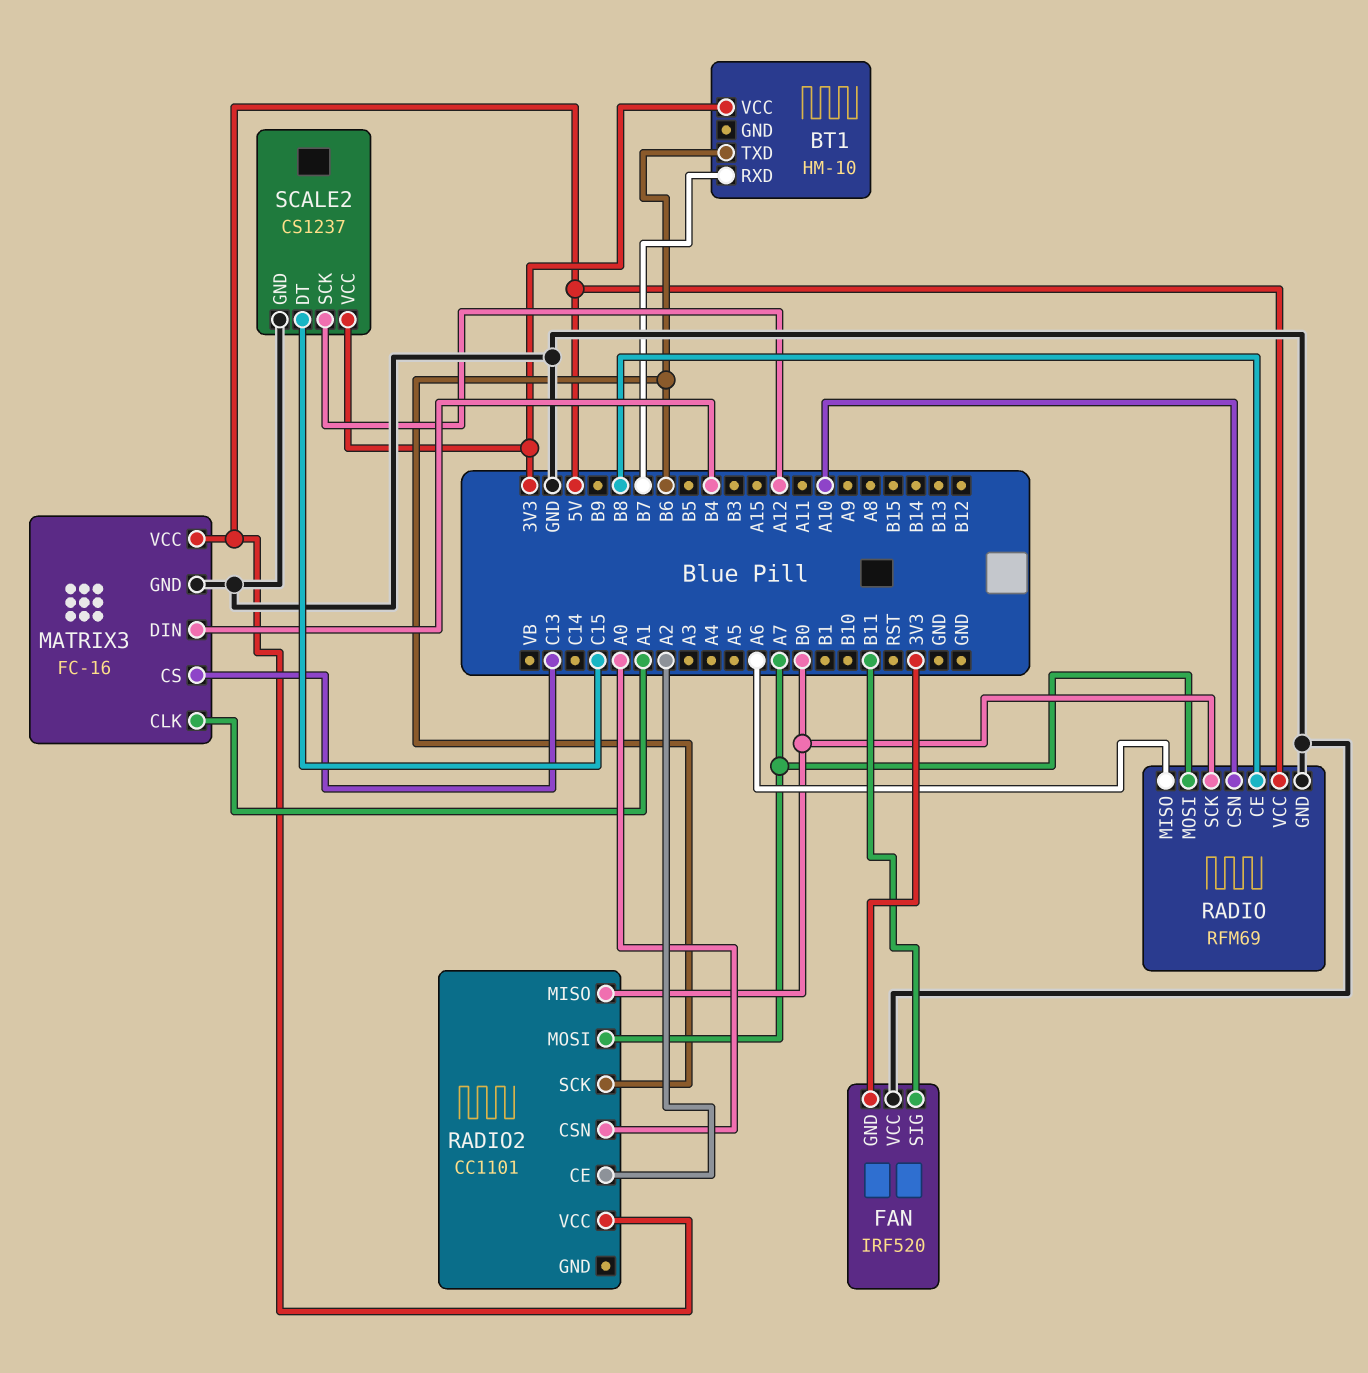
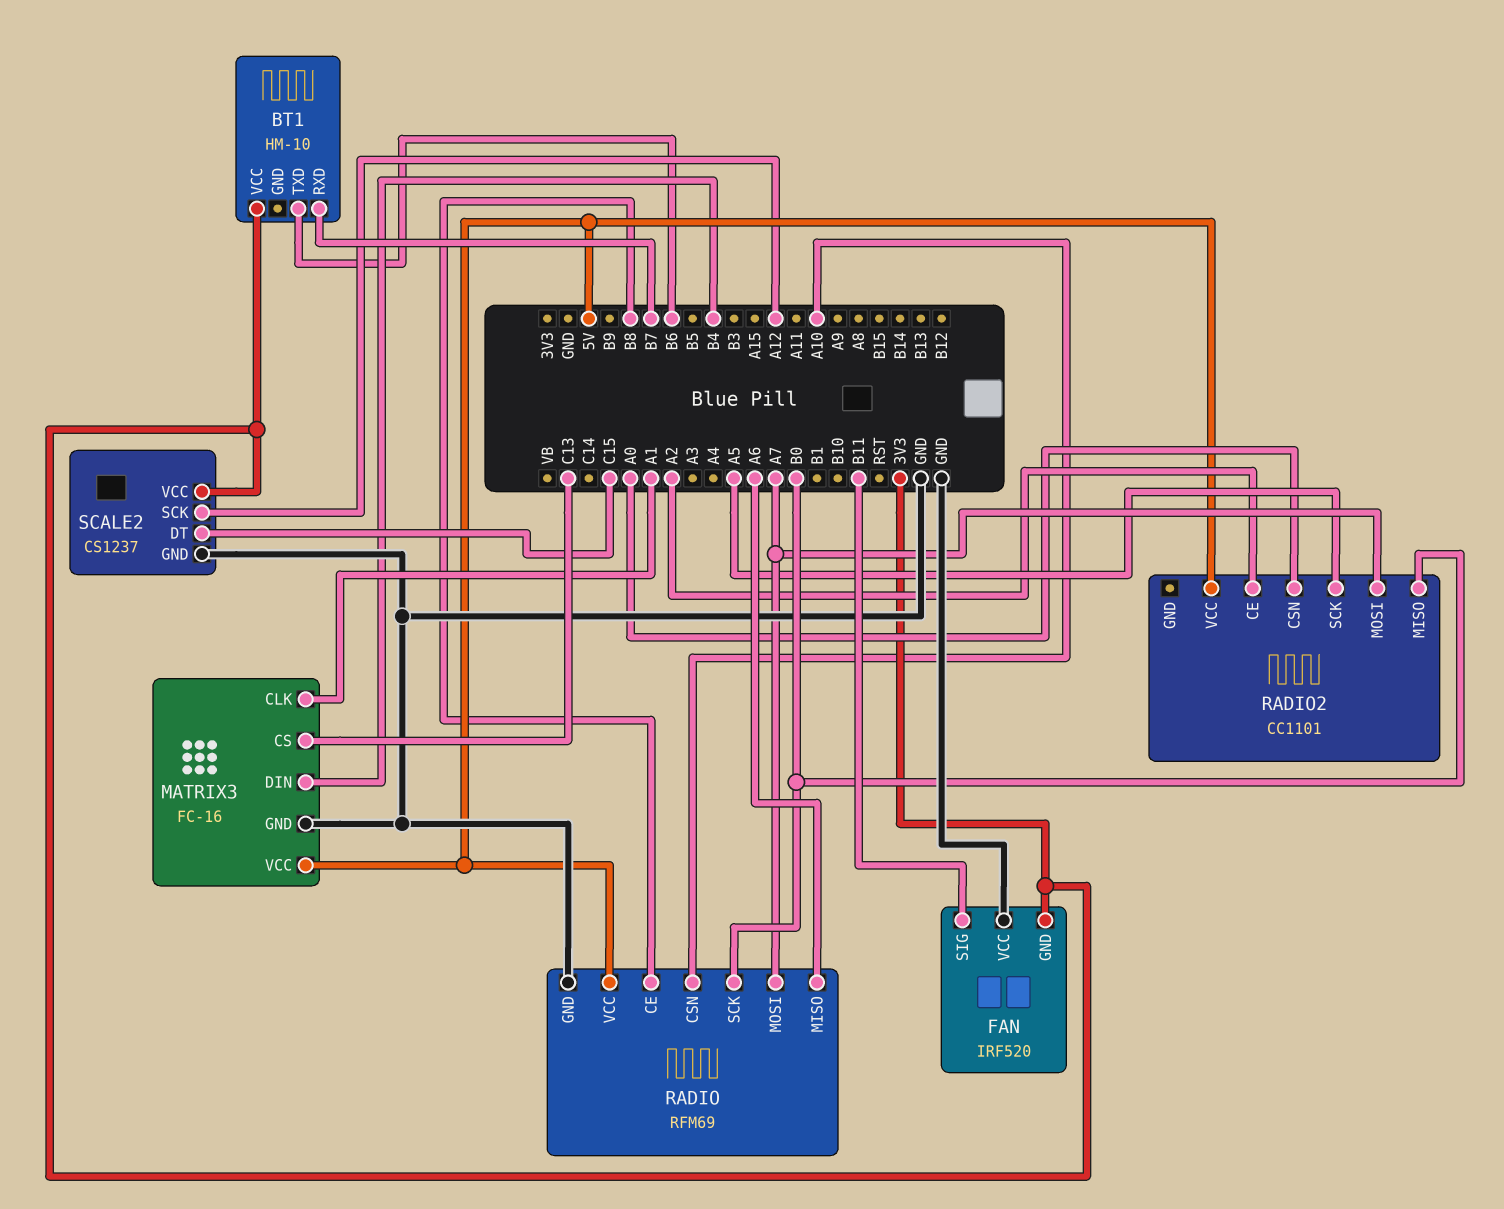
RADIO2 pin SCK: B6 -> A5

